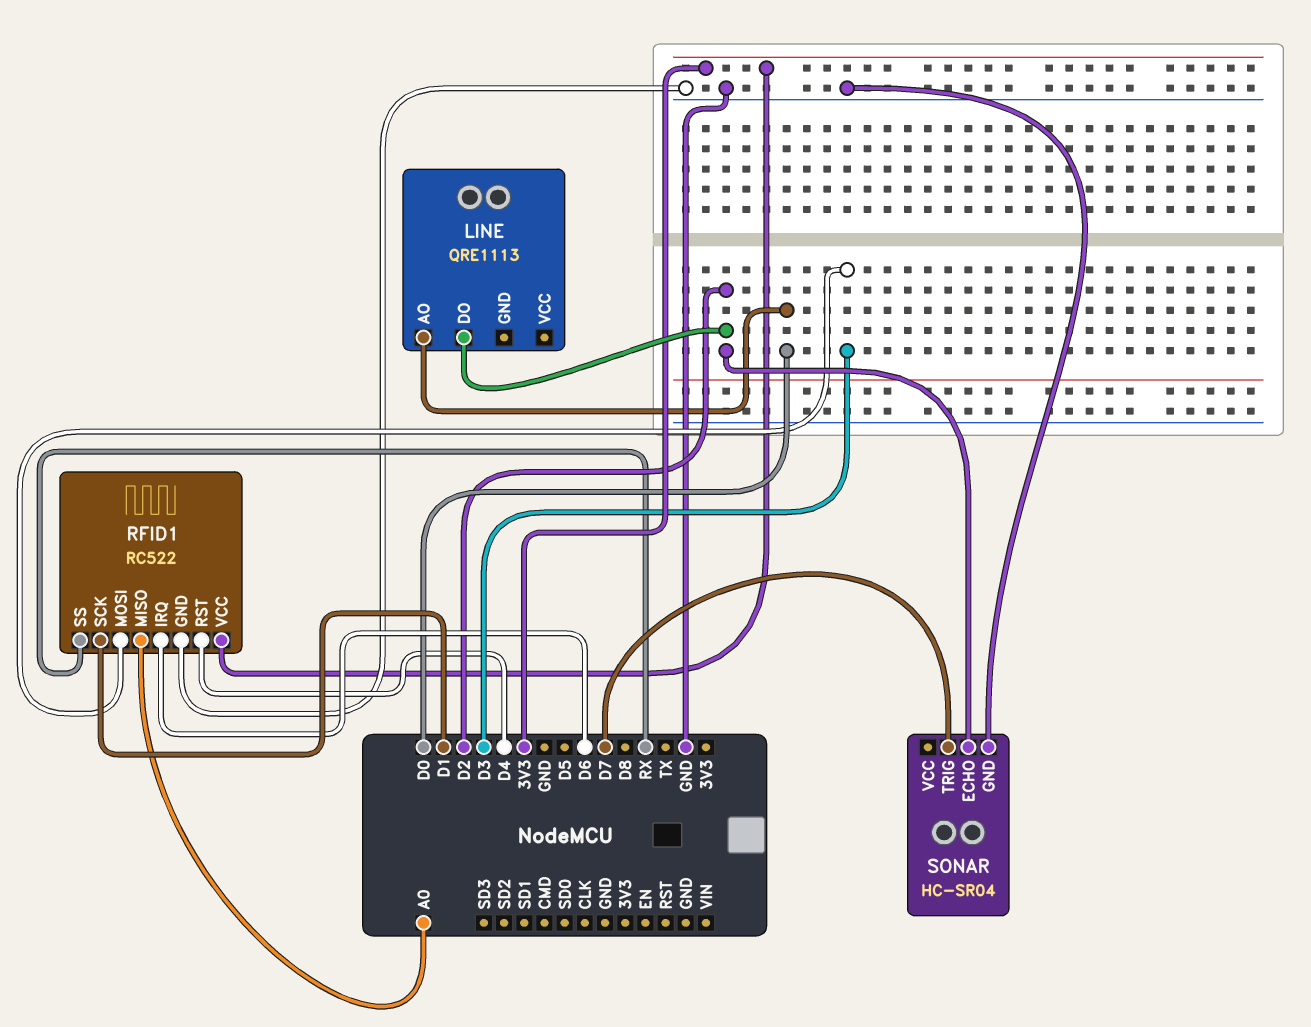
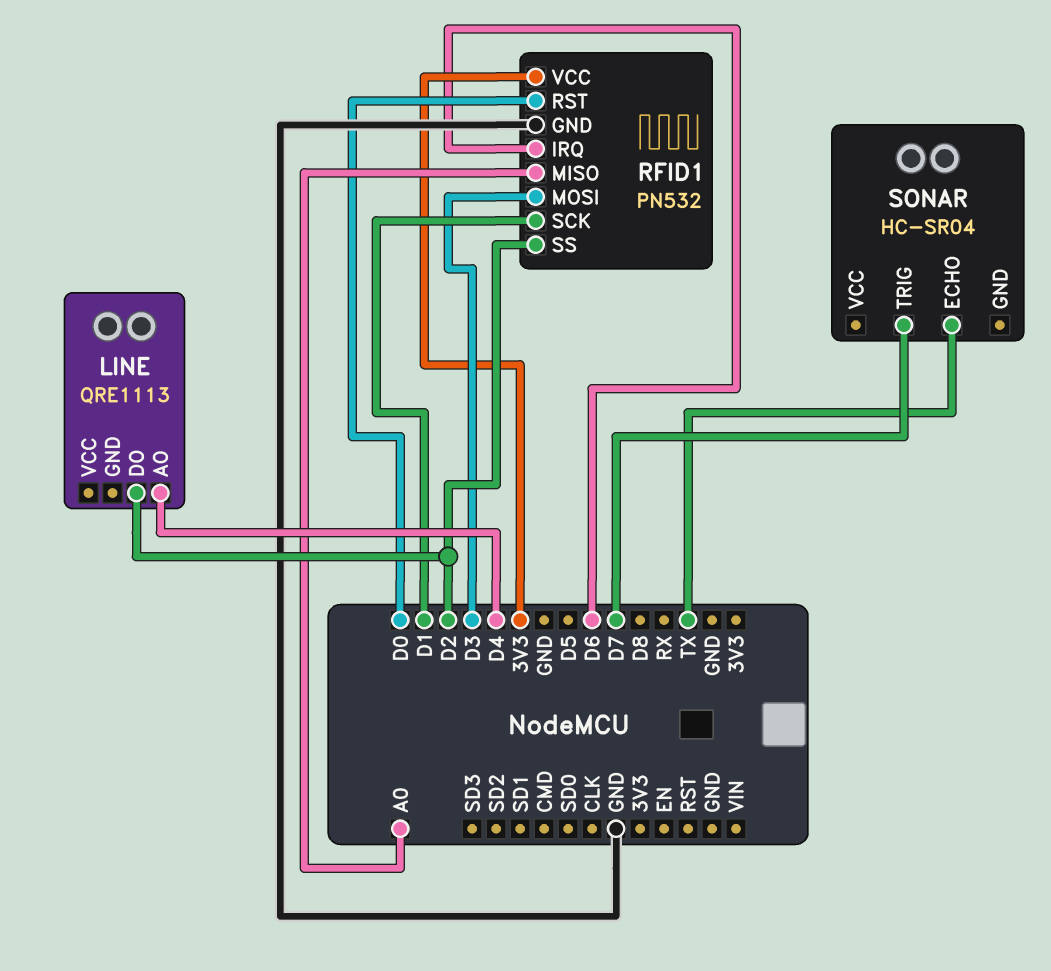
LINE pin AO: D0 -> D4
RFID1: RC522 -> PN532
RFID1 pin RST: D4 -> D0
RFID1 pin SS: RX -> D2
SONAR pin ECHO: D2 -> TX
SONAR pin GND: GND -> none

